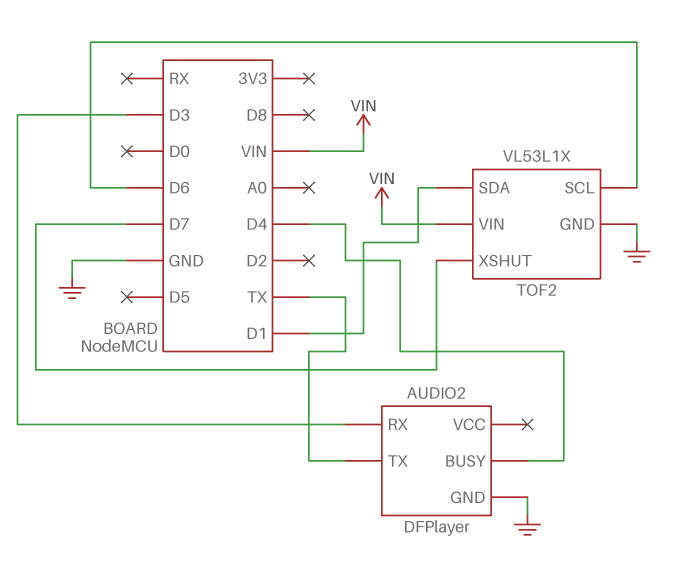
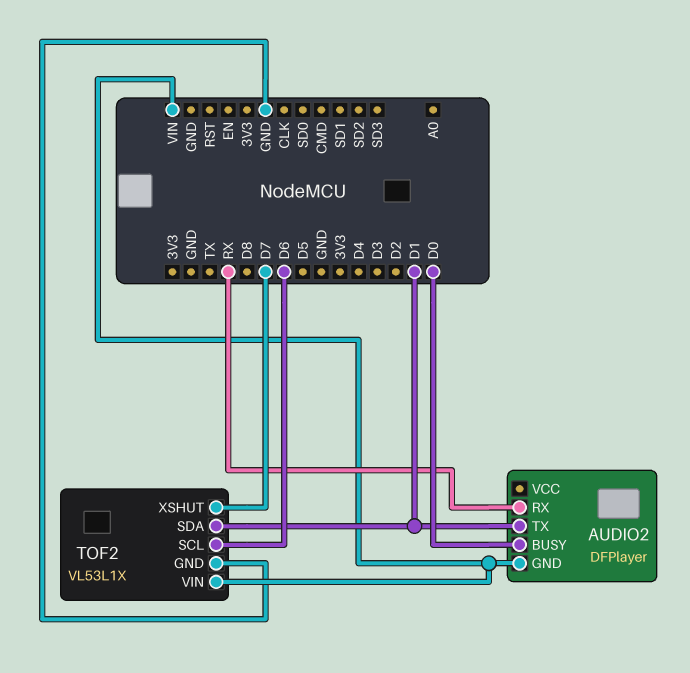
AUDIO2 pin BUSY: D4 -> D0
AUDIO2 pin GND: GND -> VIN
AUDIO2 pin RX: D3 -> RX
AUDIO2 pin TX: TX -> D1

